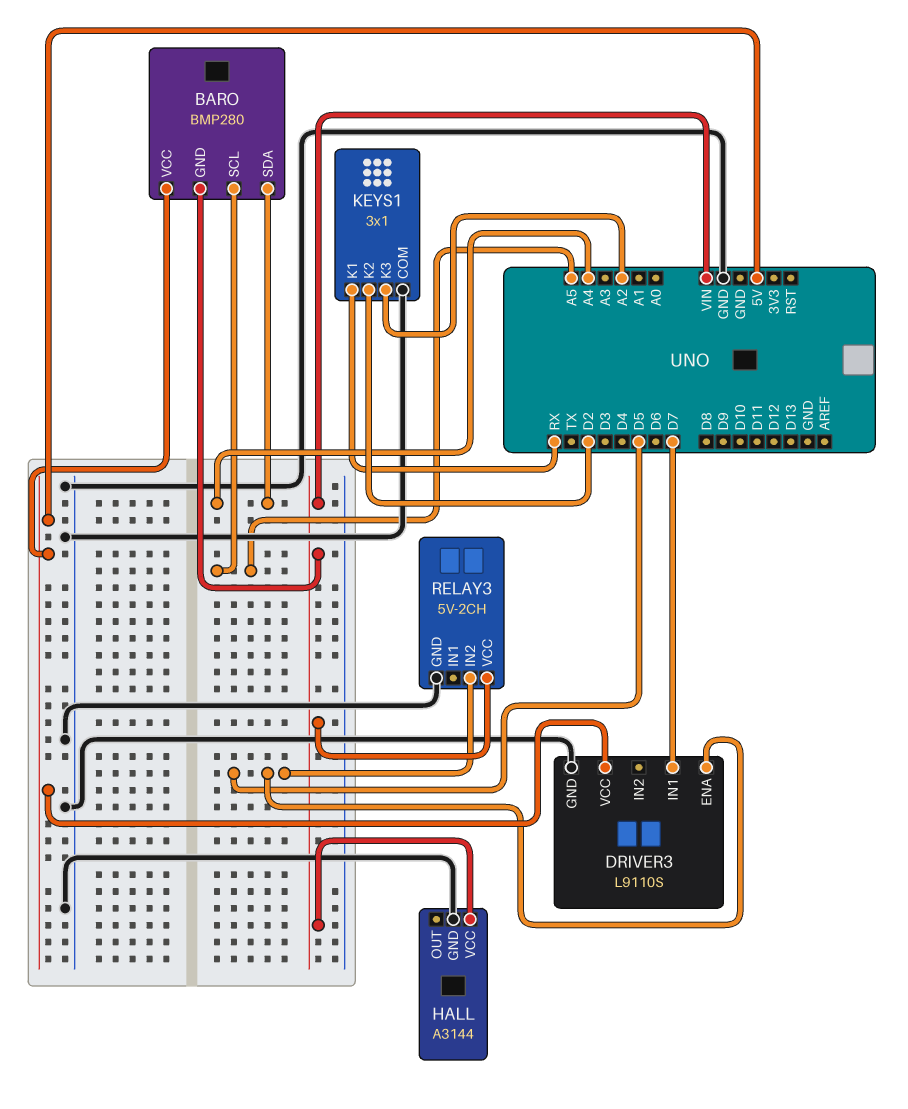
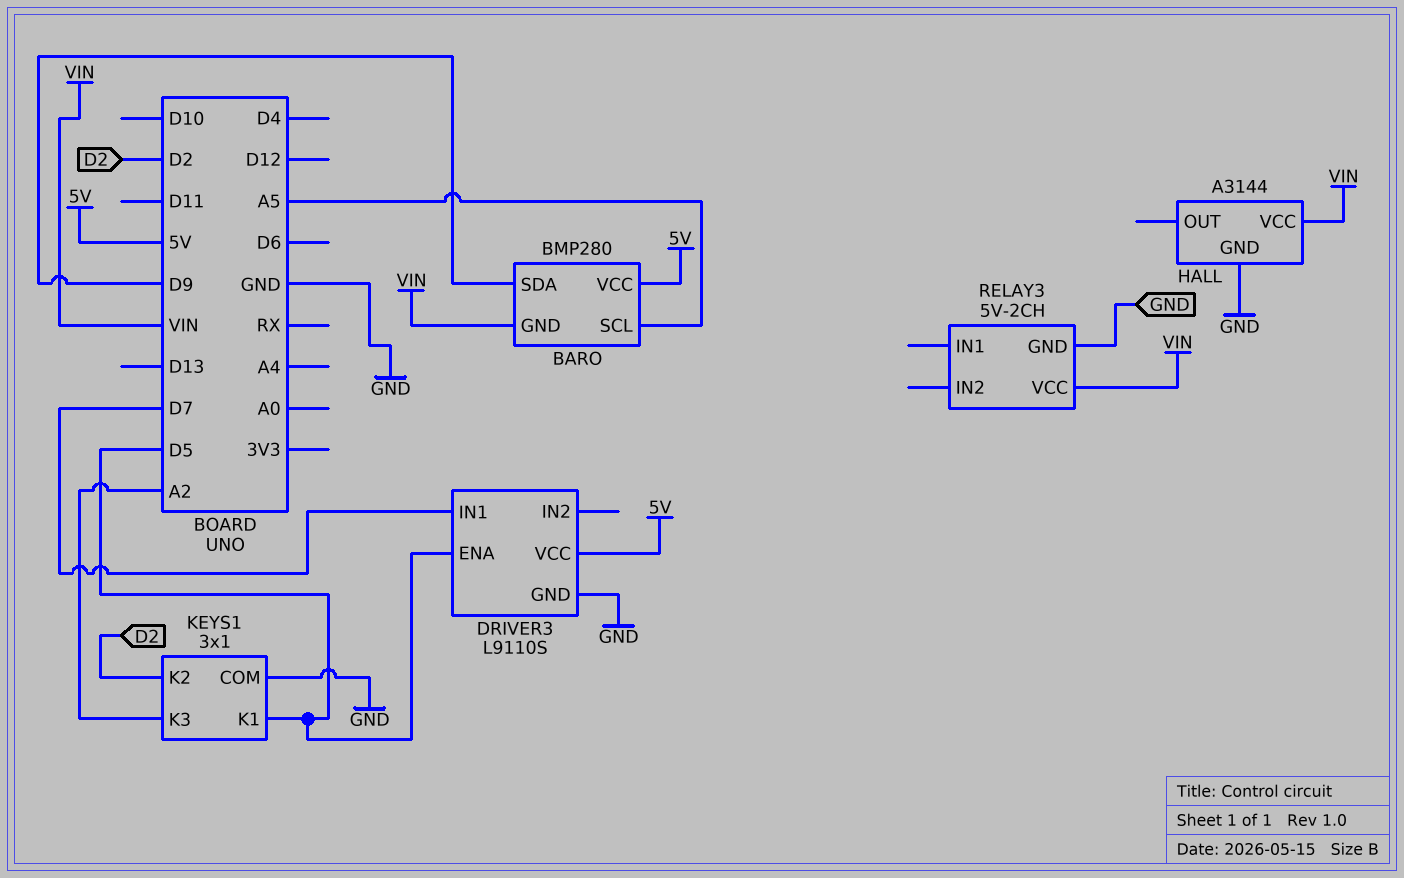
BARO pin SDA: A4 -> D9
KEYS1 pin K1: RX -> D5
RELAY3 pin IN2: D5 -> none

